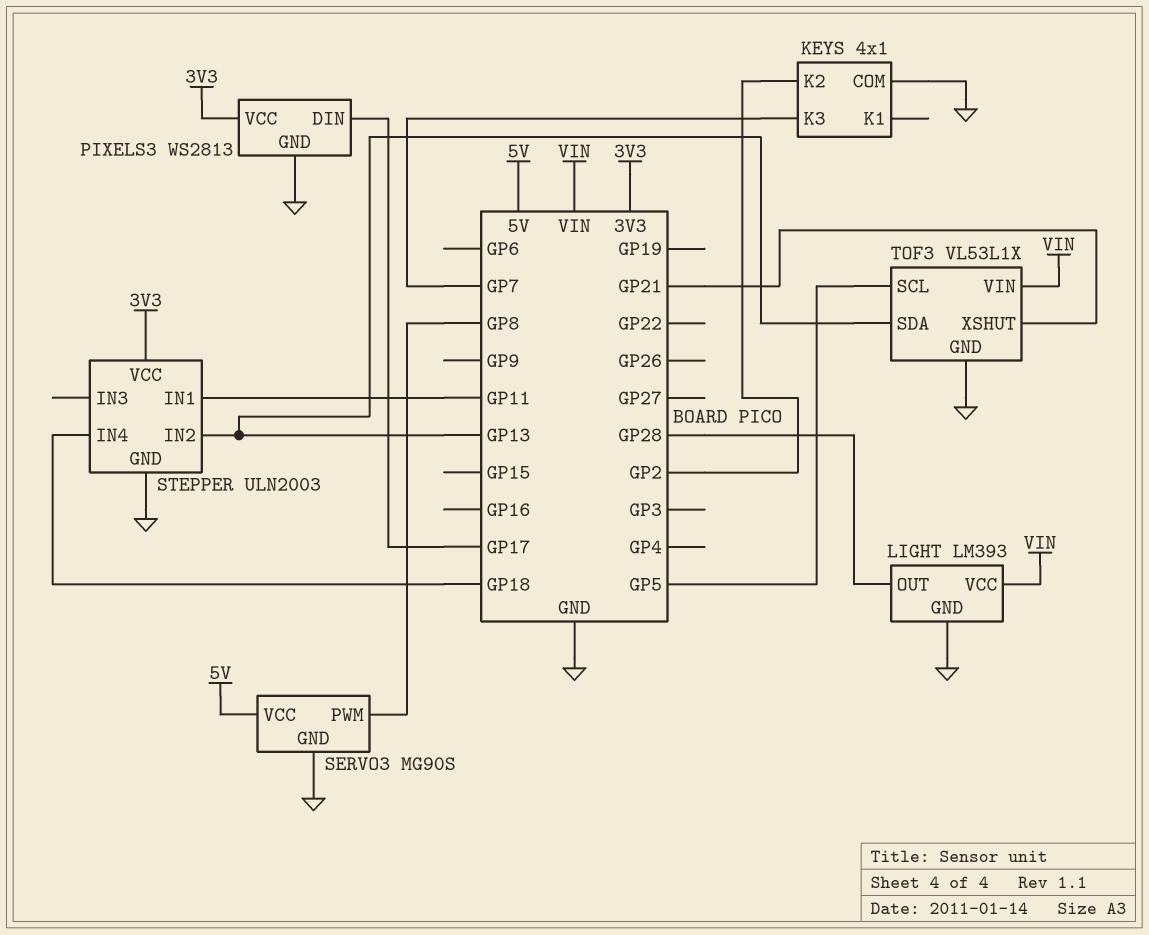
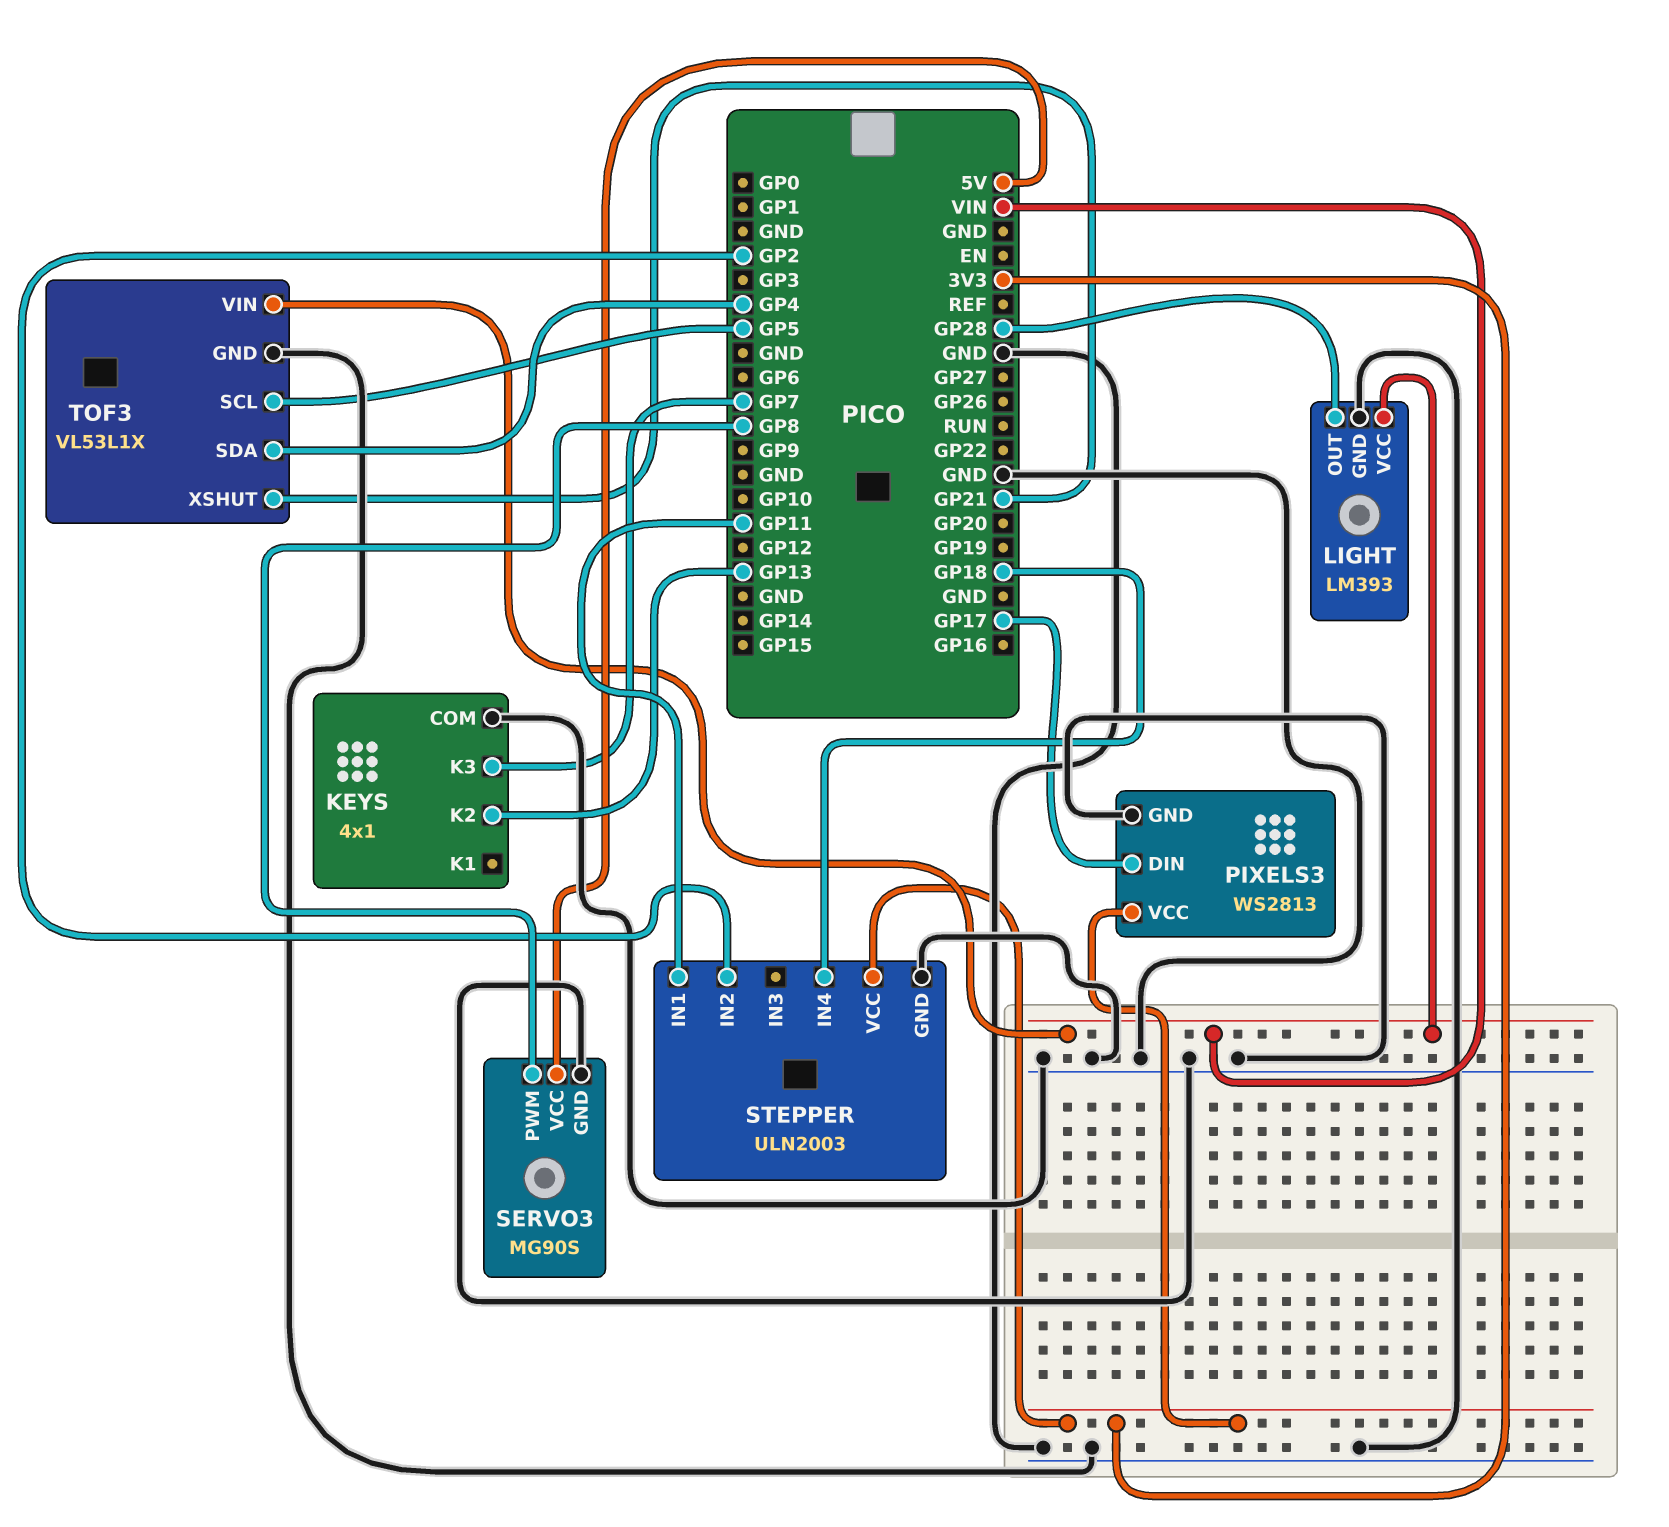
KEYS pin K2: GP2 -> GP13
STEPPER pin IN2: GP13 -> GP2
TOF3 pin SDA: GP13 -> GP4

